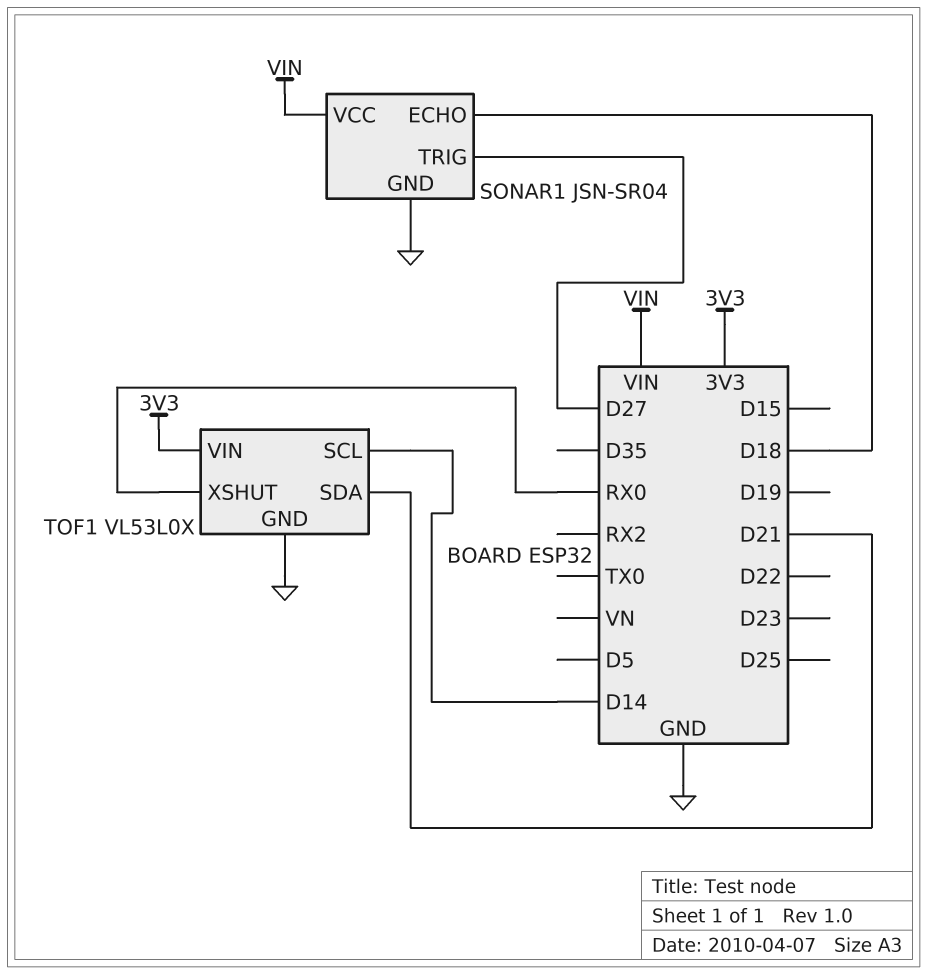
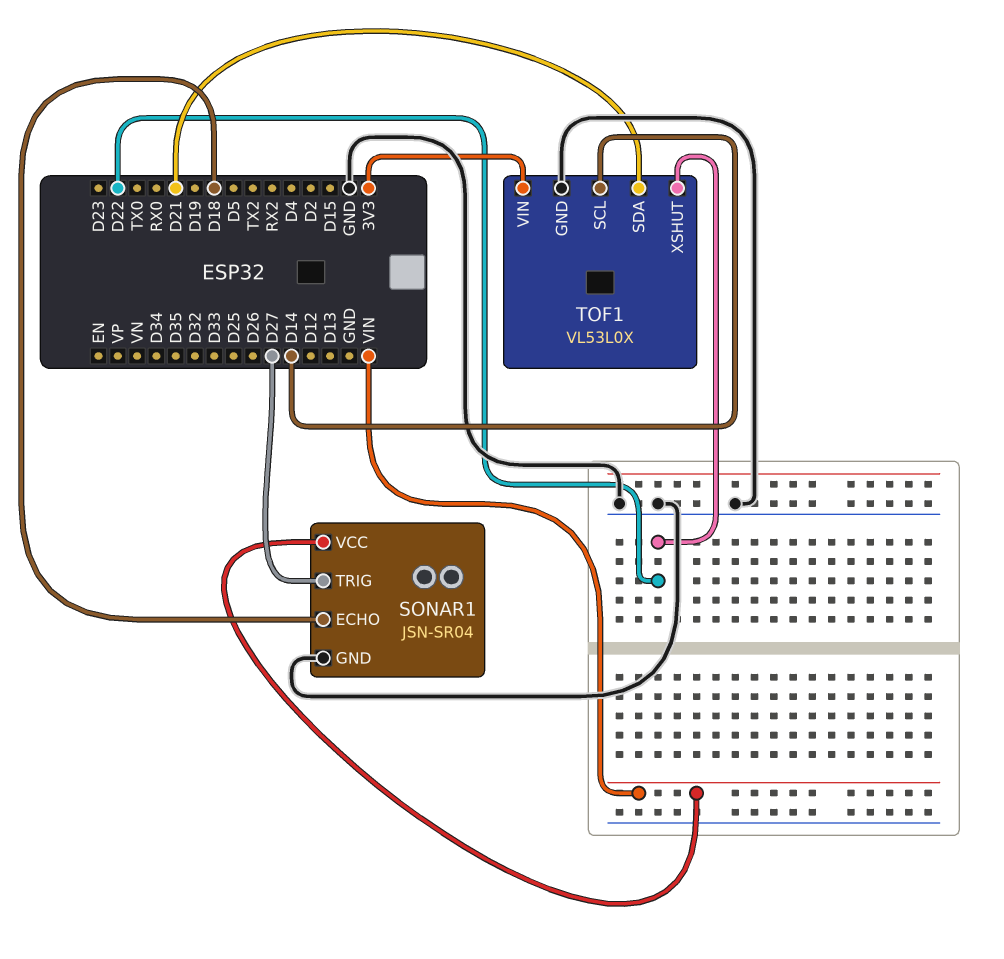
TOF1 pin XSHUT: RX0 -> D22

